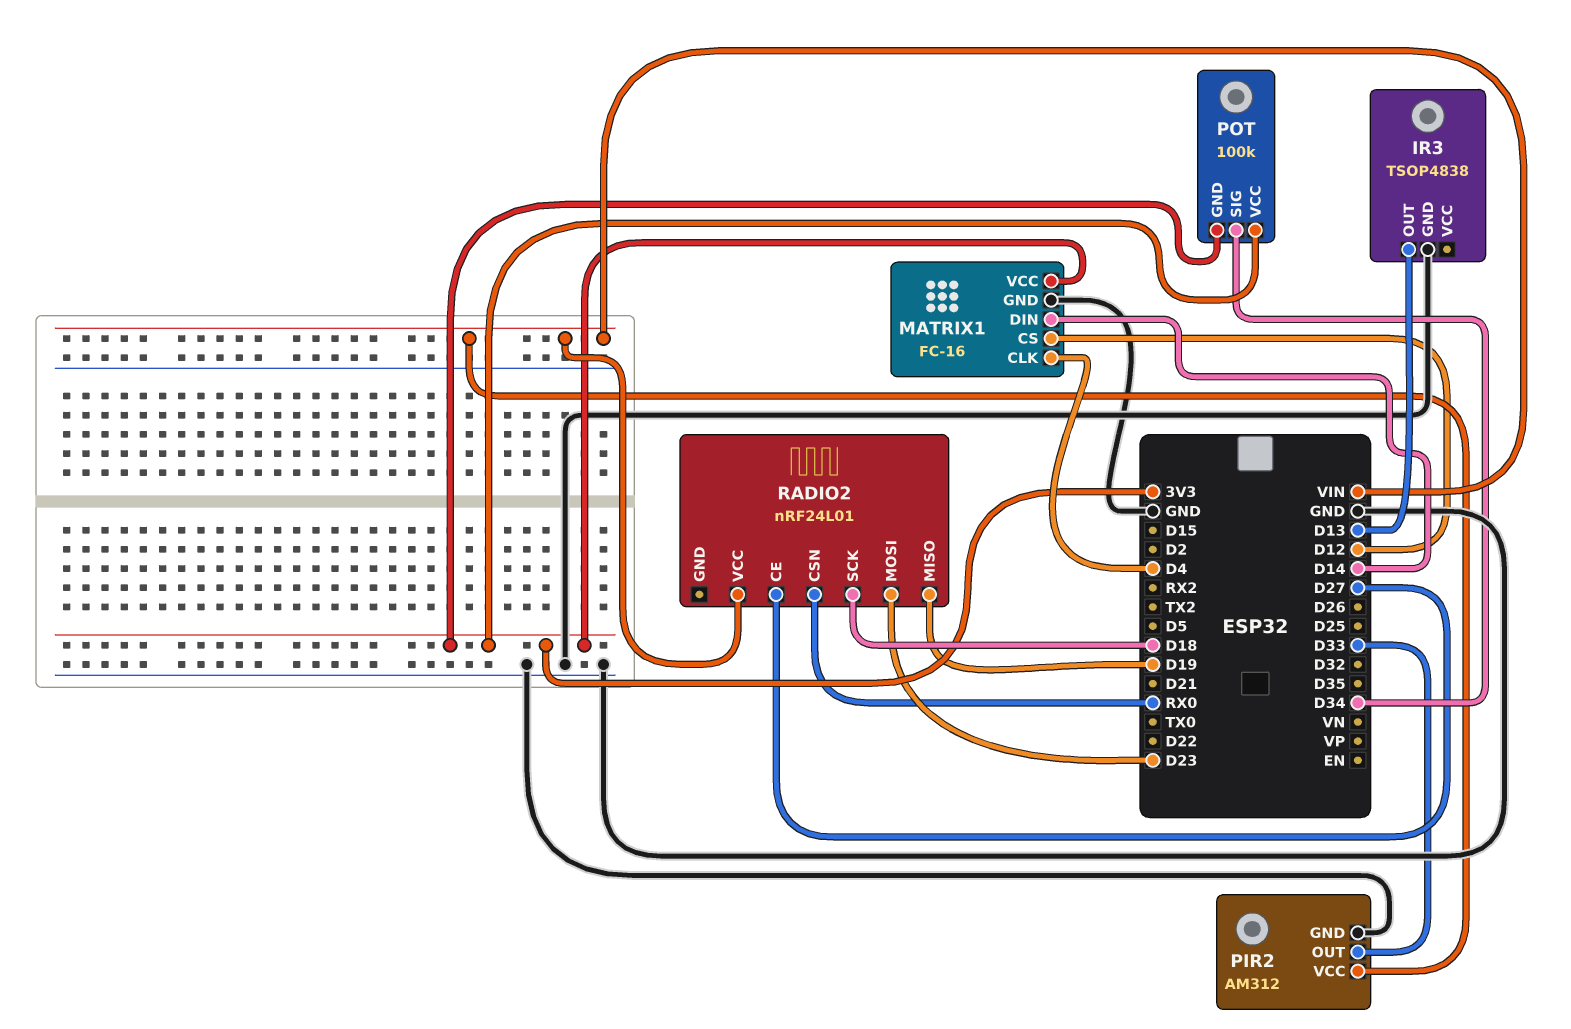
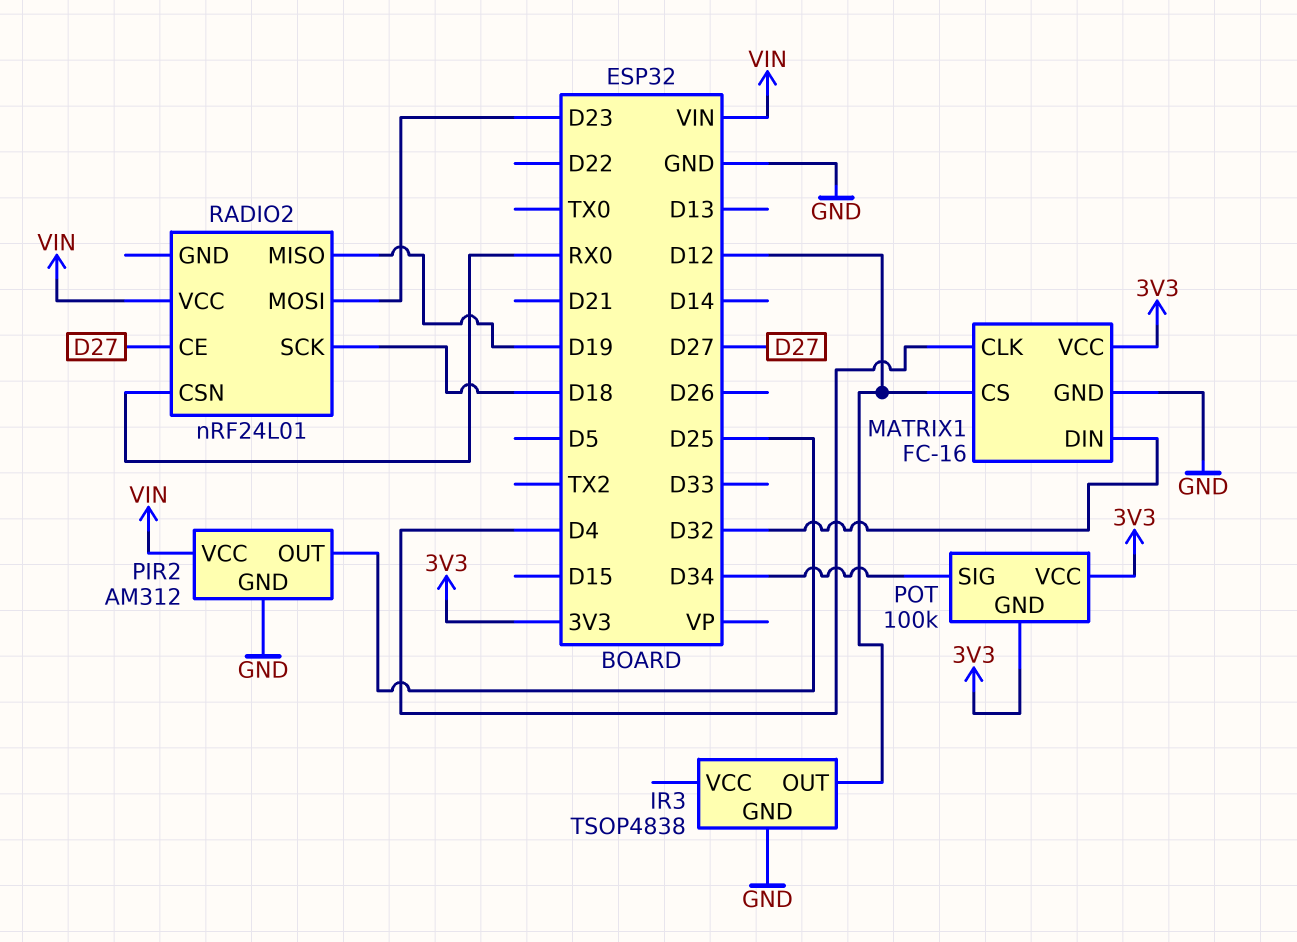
IR3 pin OUT: D13 -> D12
MATRIX1 pin DIN: D14 -> D32
PIR2 pin OUT: D33 -> D25

